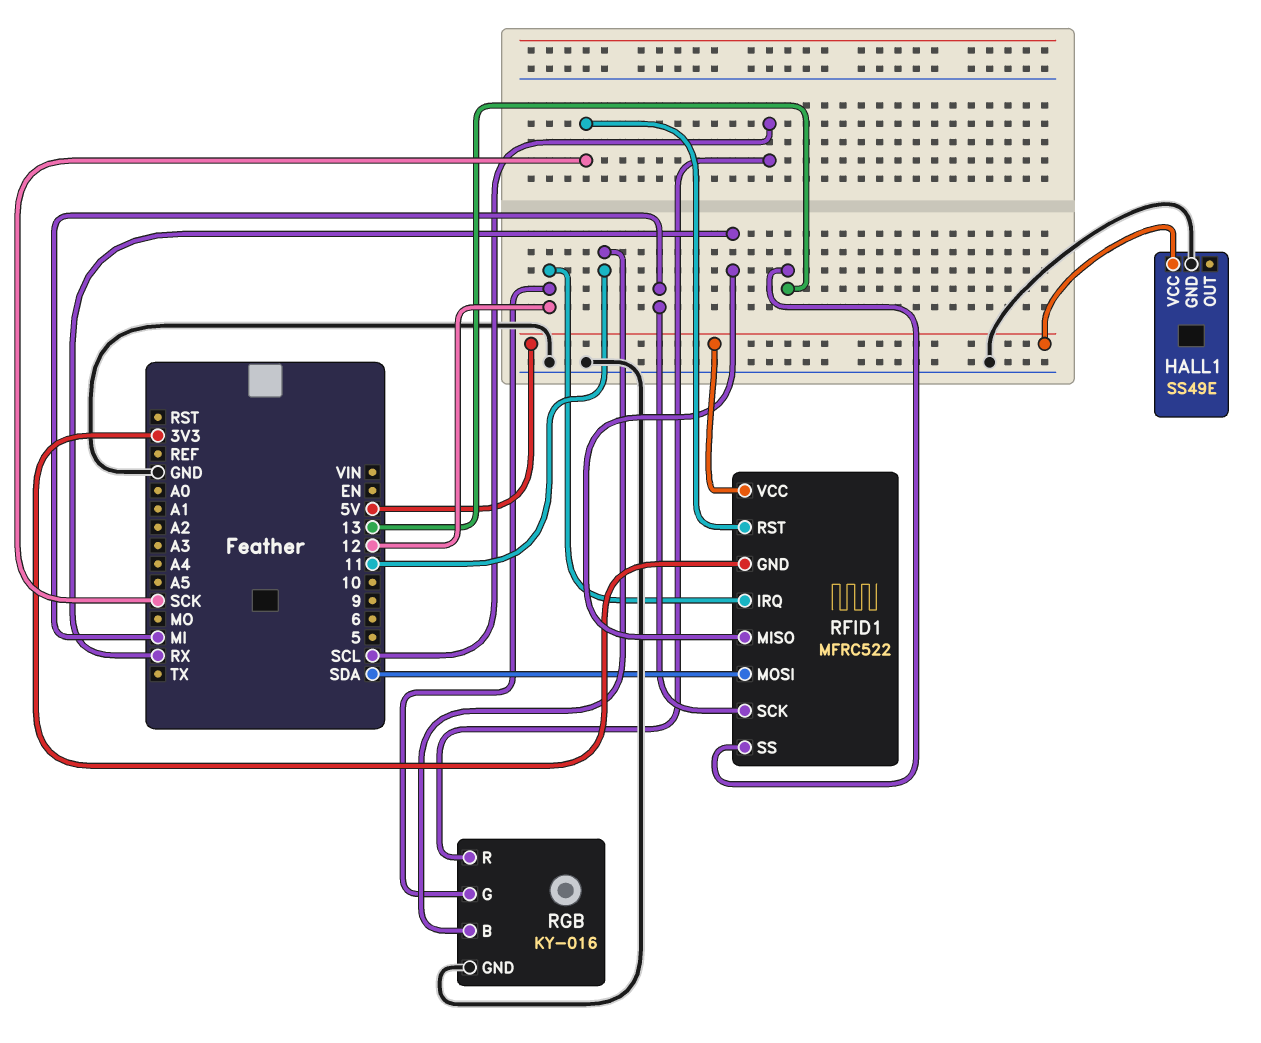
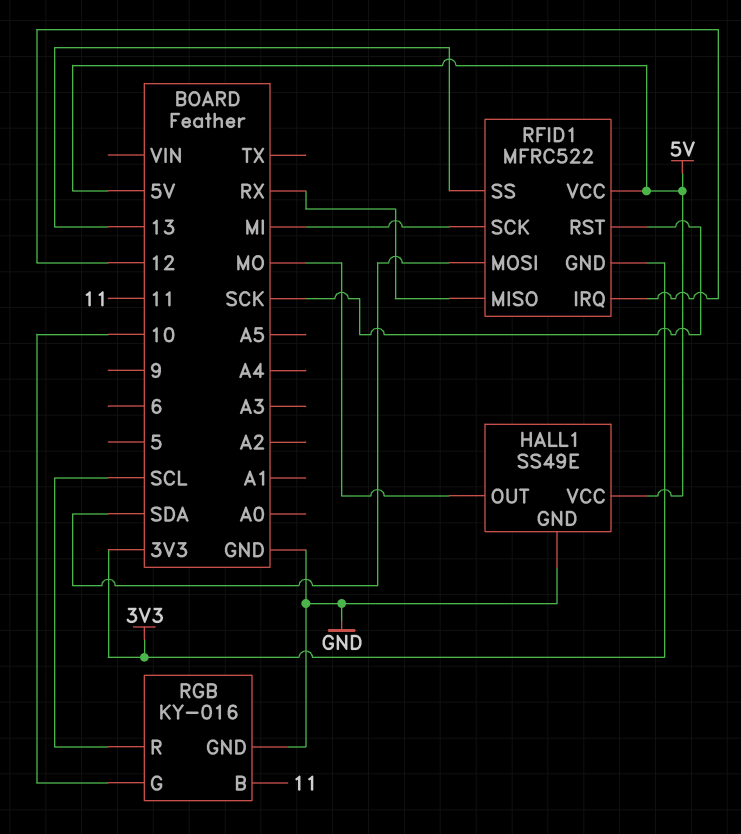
HALL1 pin OUT: none -> MO
RGB pin G: 12 -> 10

